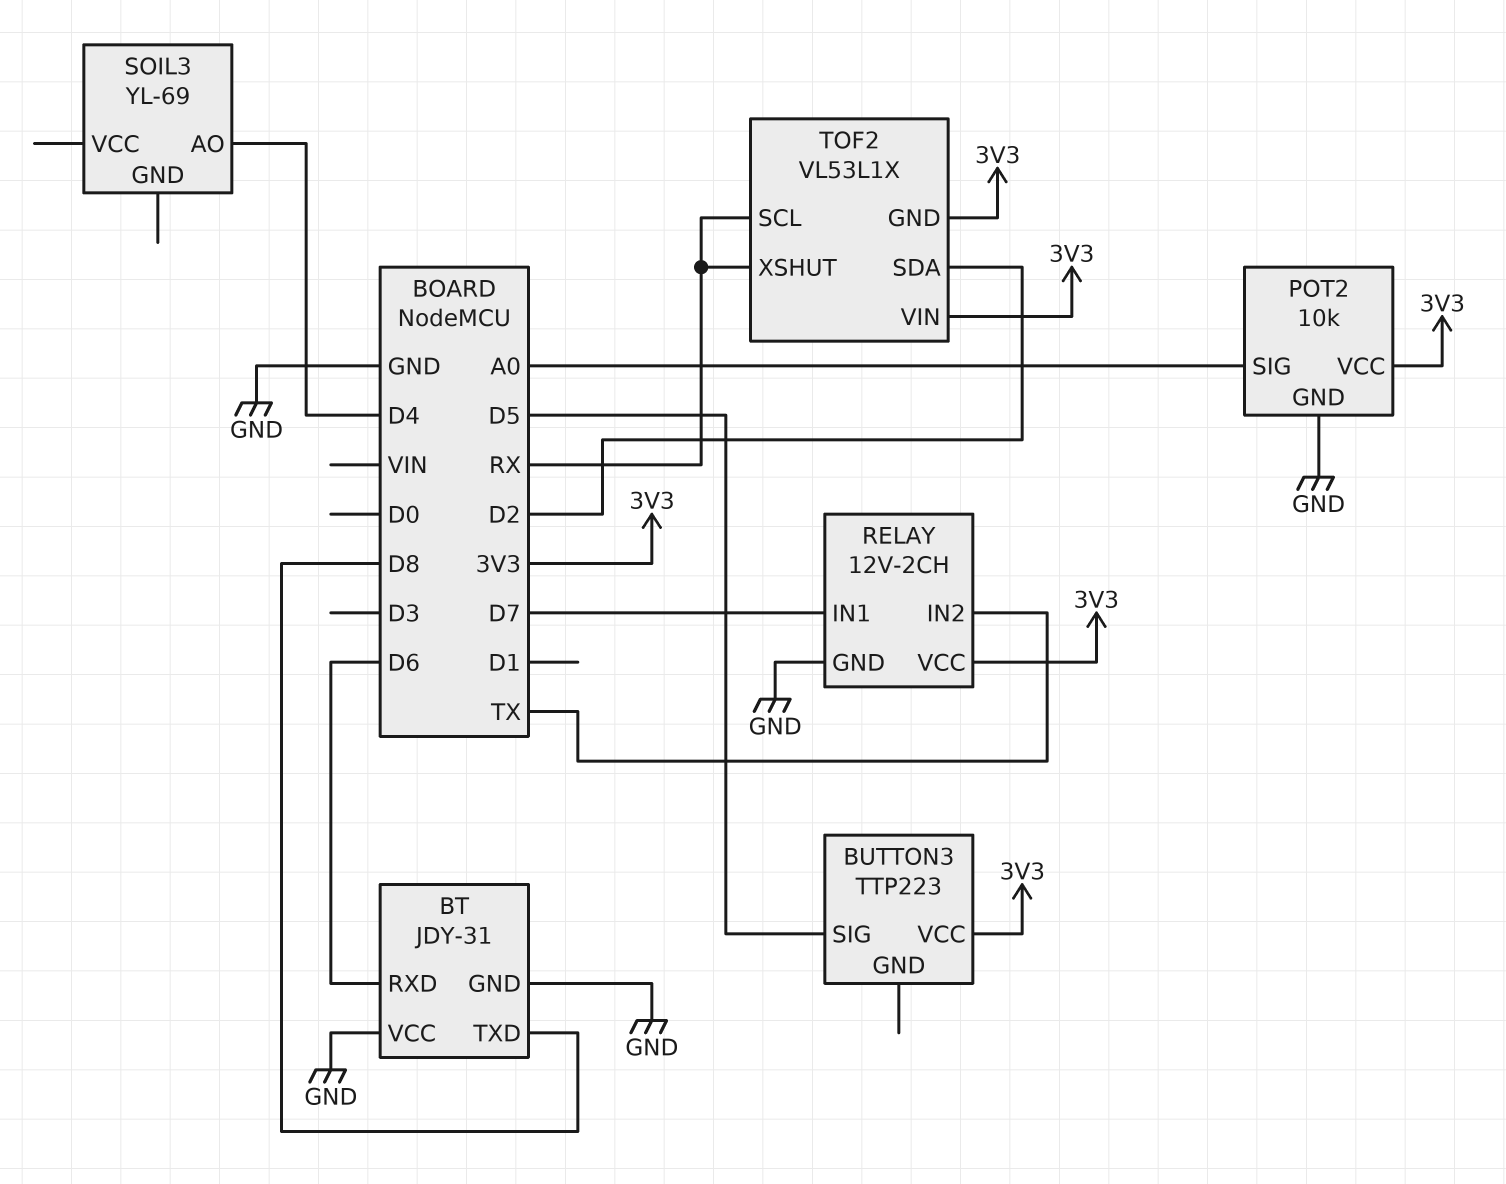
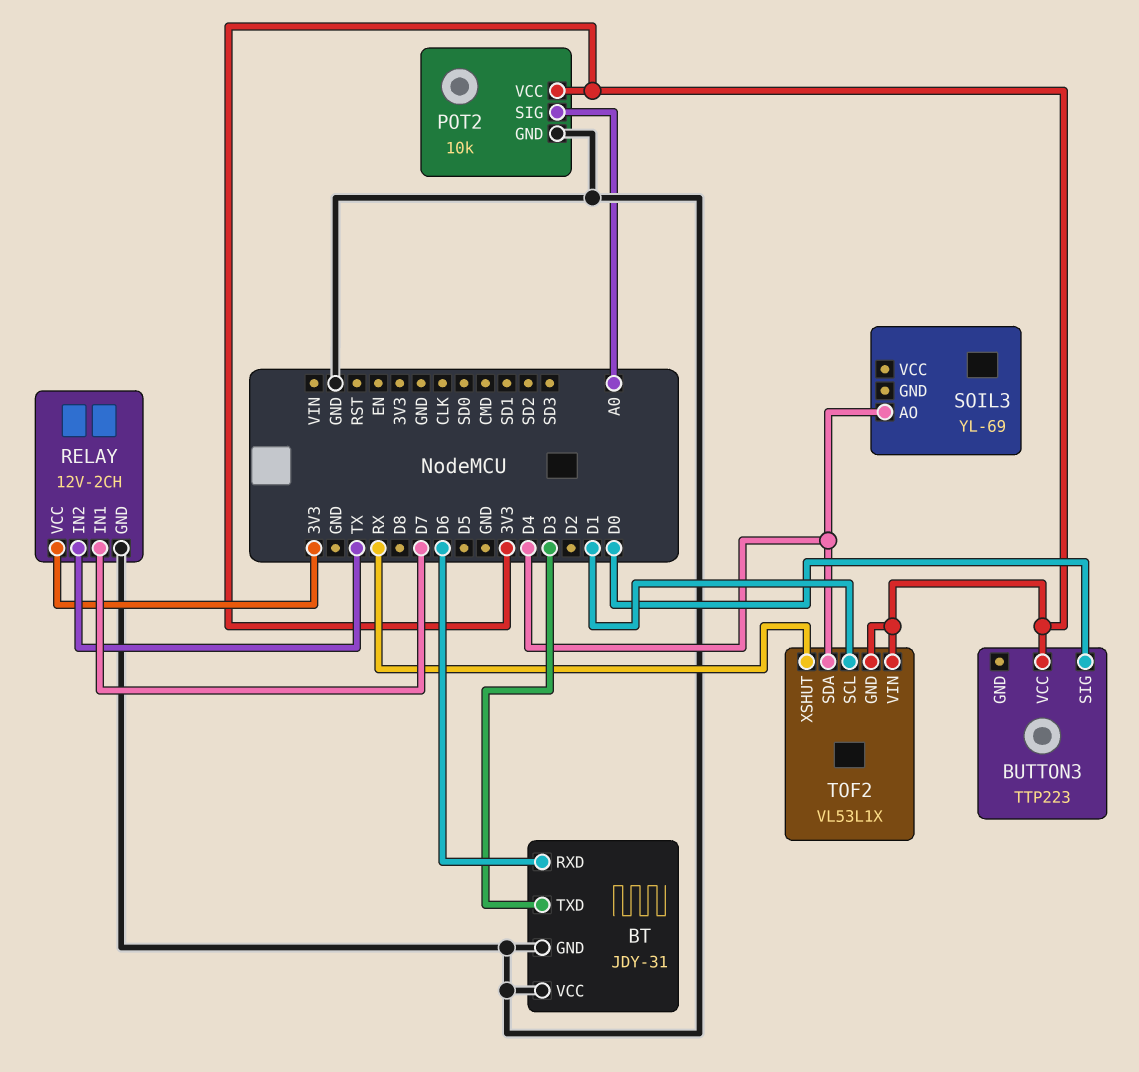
BT pin TXD: D8 -> D3
BUTTON3 pin SIG: D5 -> D0
TOF2 pin SCL: RX -> D1
TOF2 pin SDA: D2 -> D4

